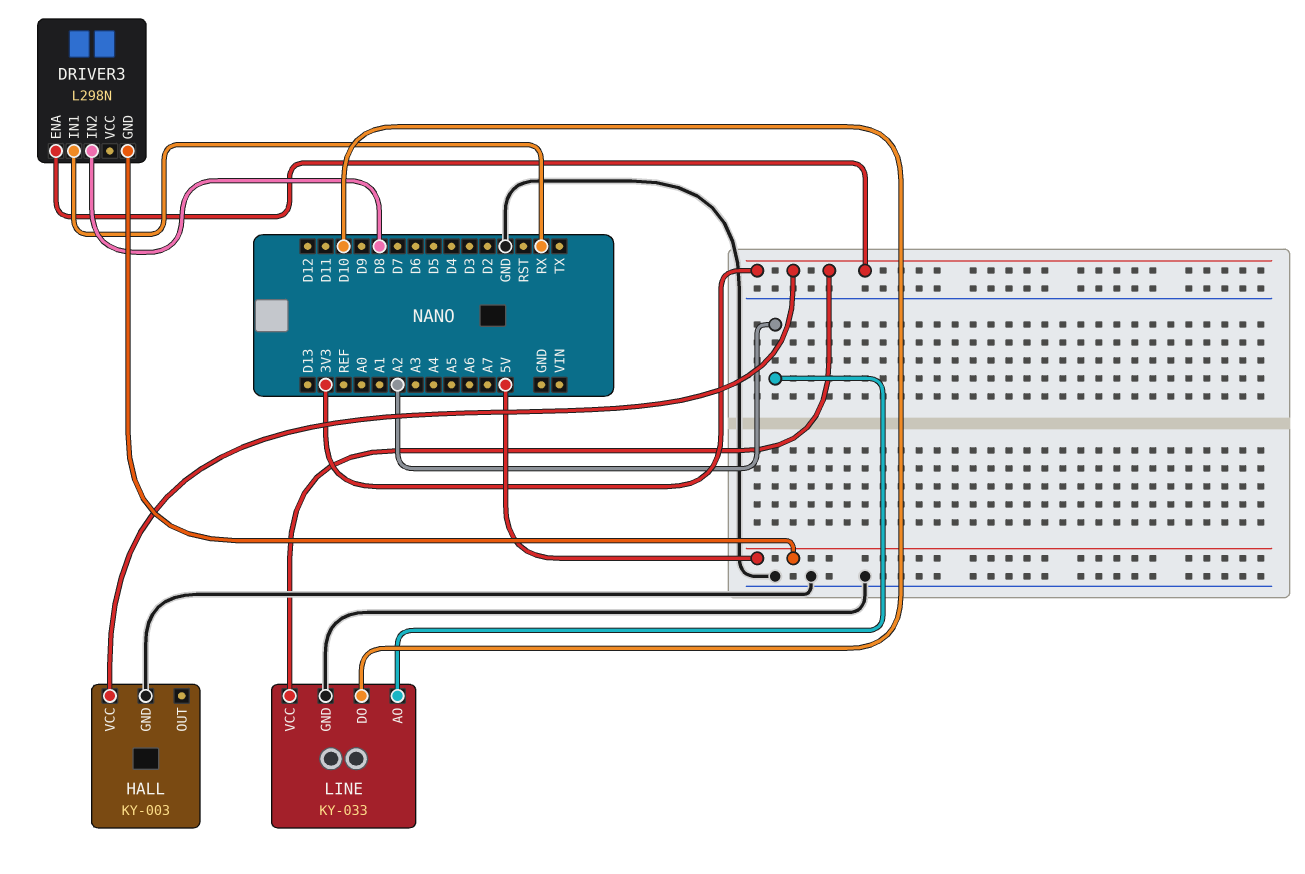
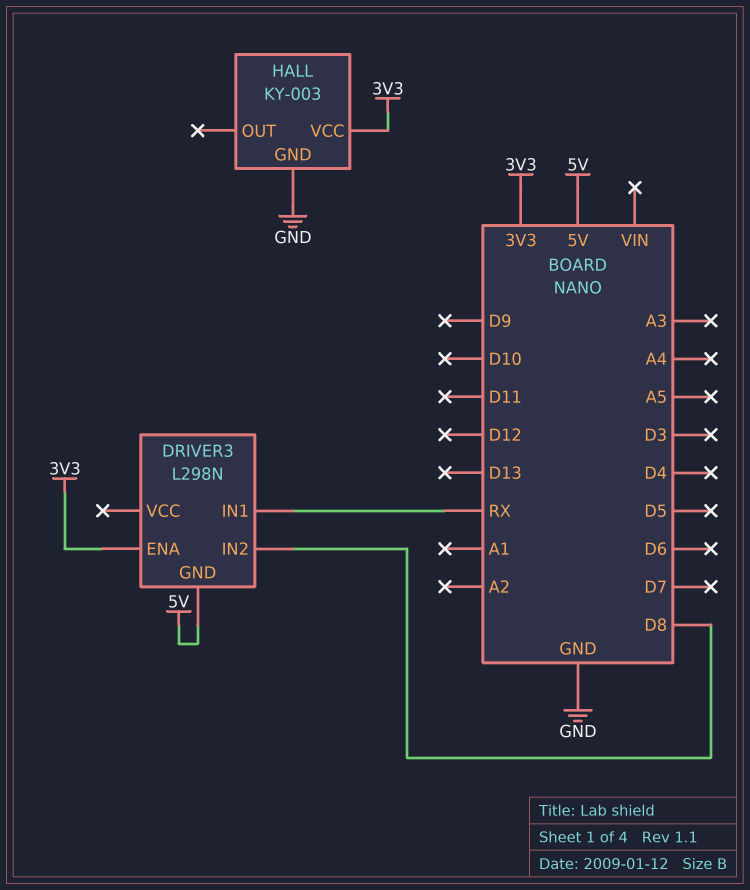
LINE: KY-033 -> none
LINE pin AO: A2 -> none
LINE pin DO: D10 -> none
LINE pin GND: GND -> none
LINE pin VCC: 3V3 -> none

